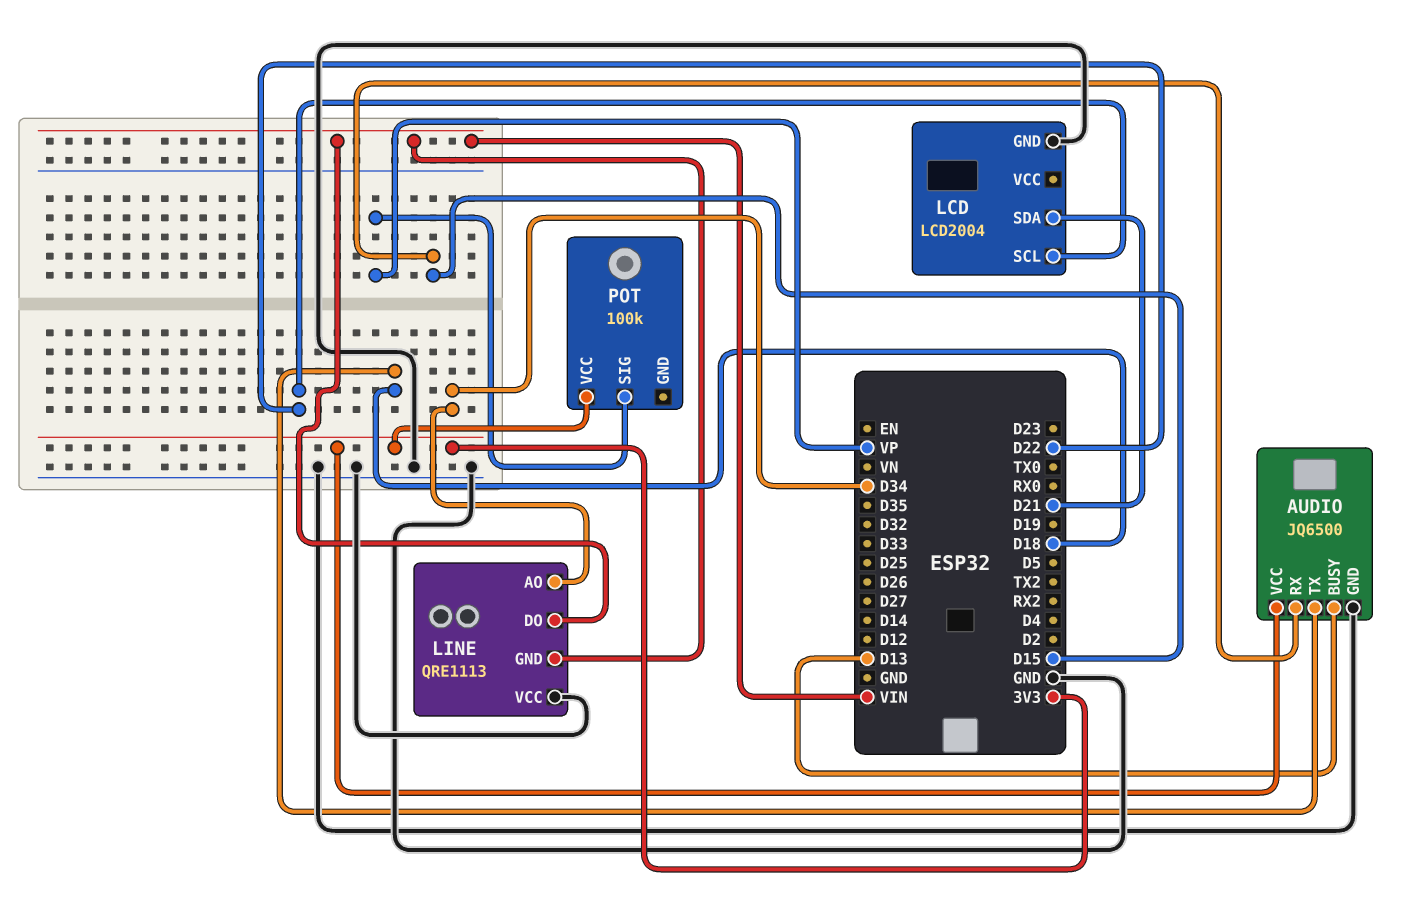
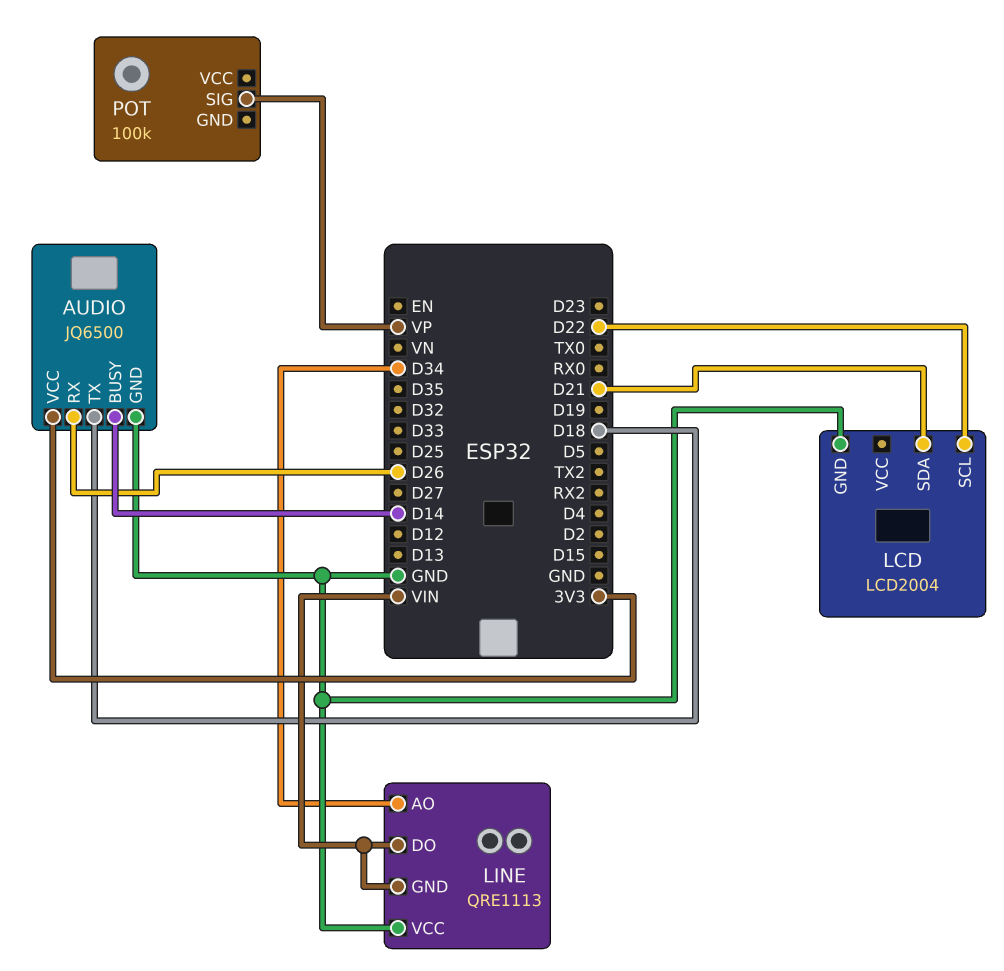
AUDIO pin BUSY: D13 -> D14
AUDIO pin RX: D15 -> D26
POT pin VCC: 3V3 -> none

